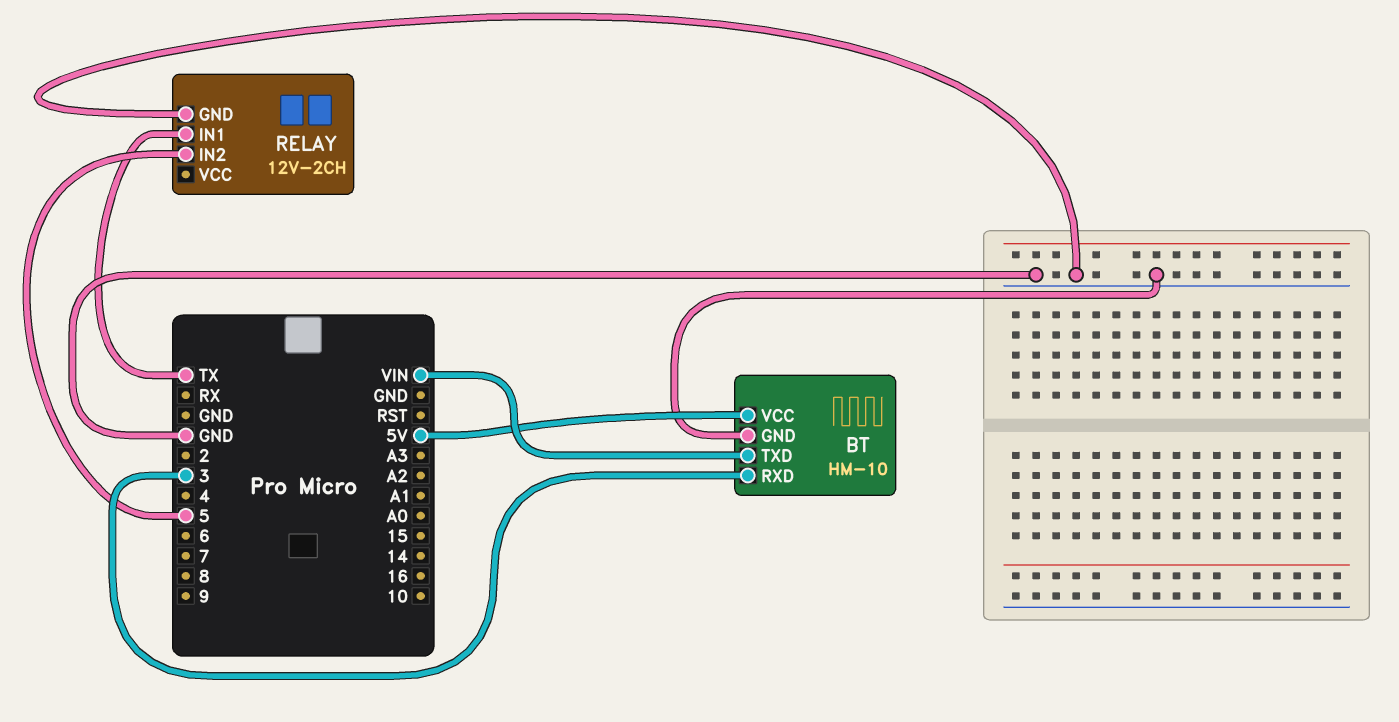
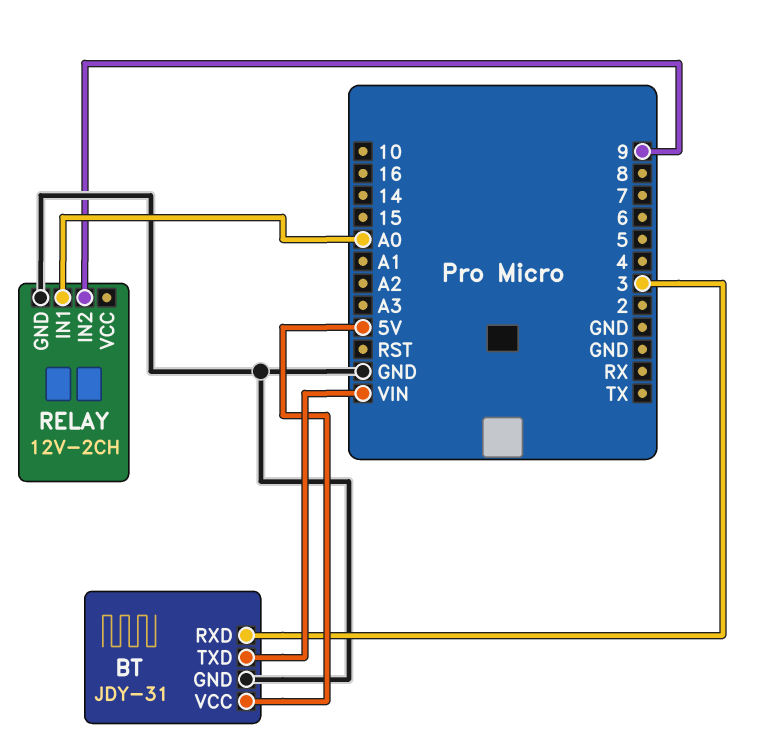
BT: HM-10 -> JDY-31
RELAY pin IN1: TX -> A0
RELAY pin IN2: 5 -> 9

